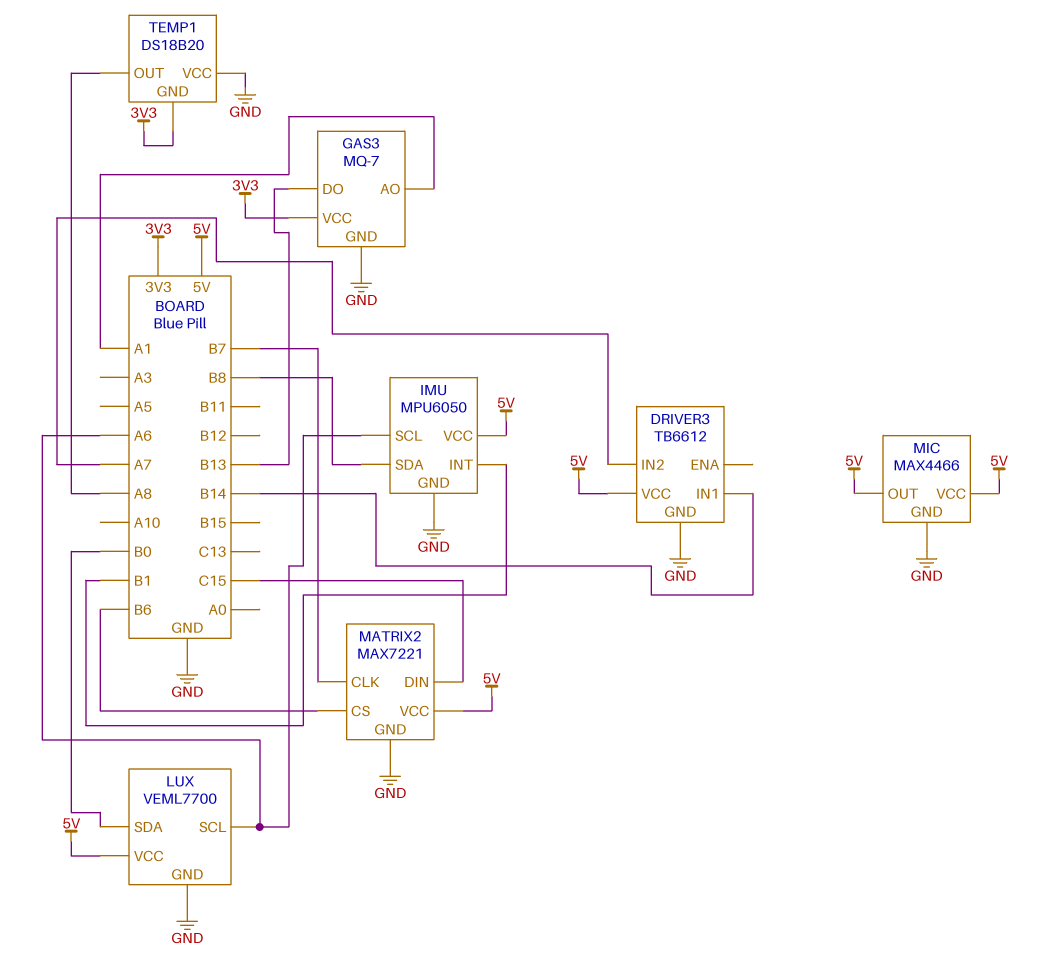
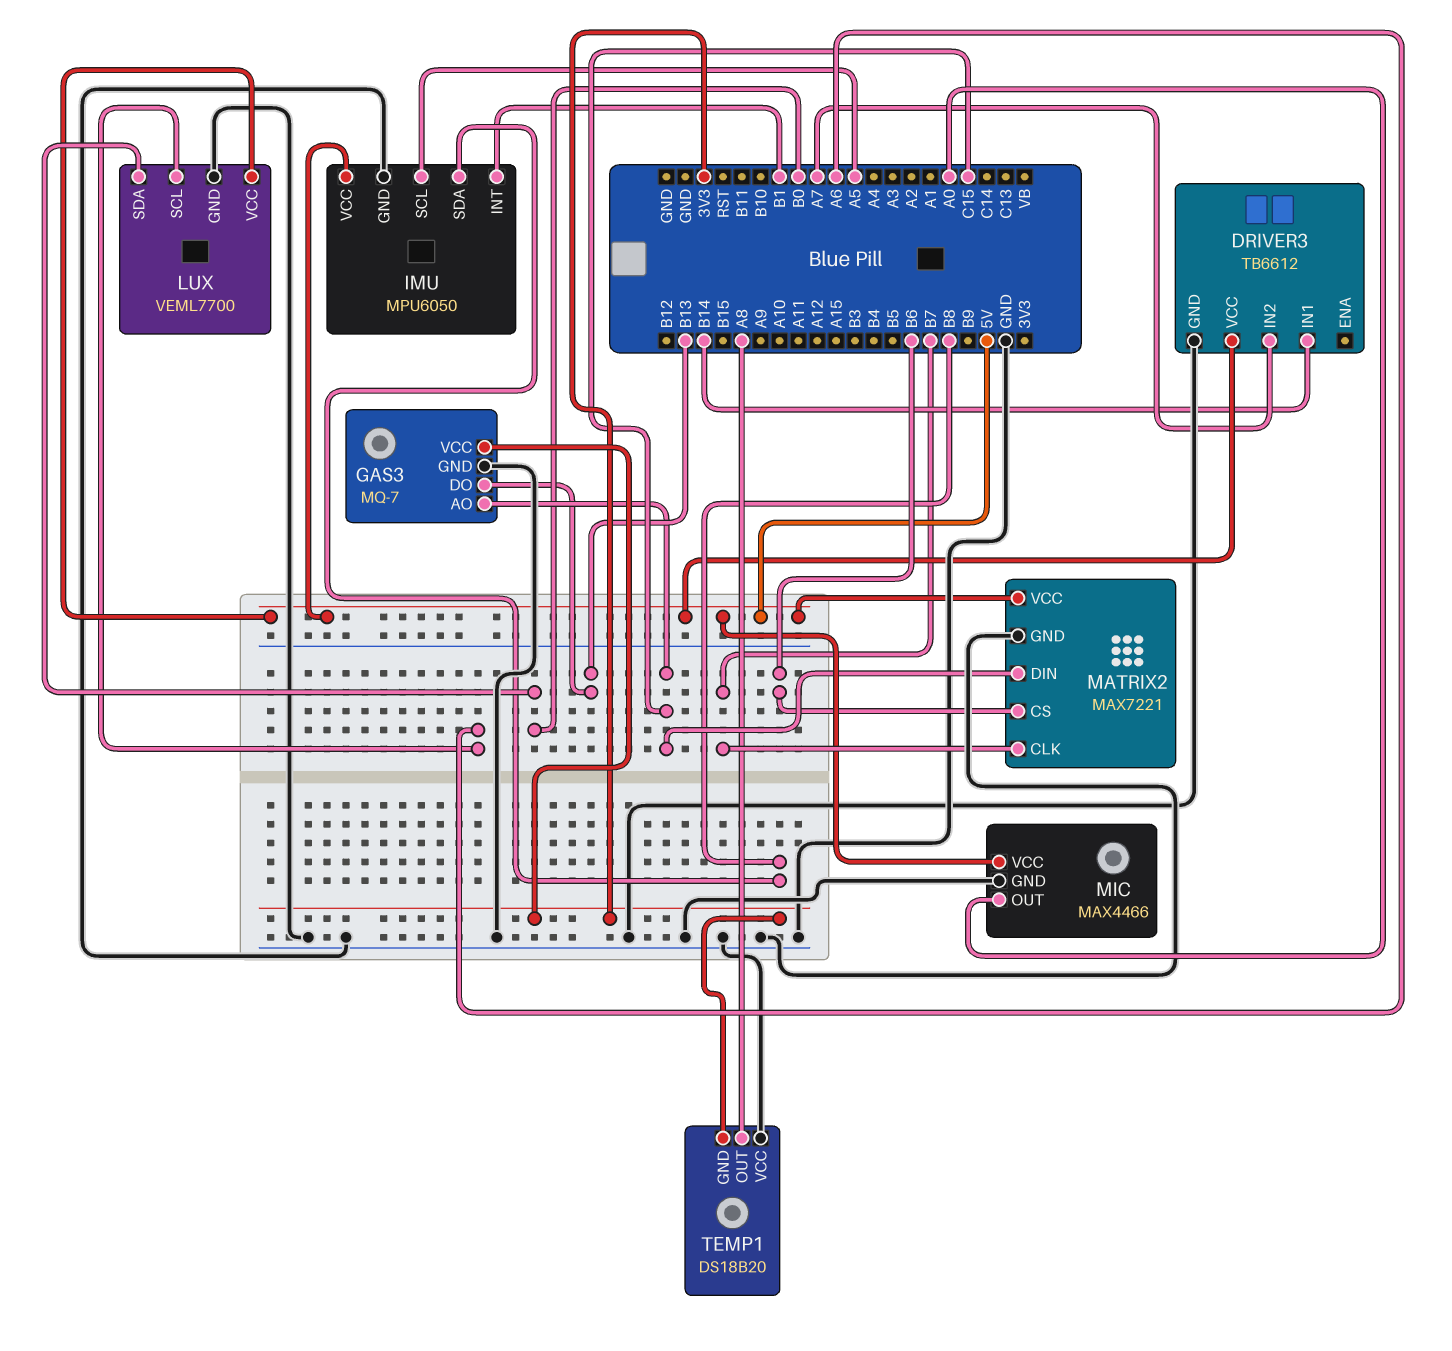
GAS3 pin AO: A1 -> C15
IMU pin SCL: A6 -> A5
MIC pin OUT: 5V -> A0

